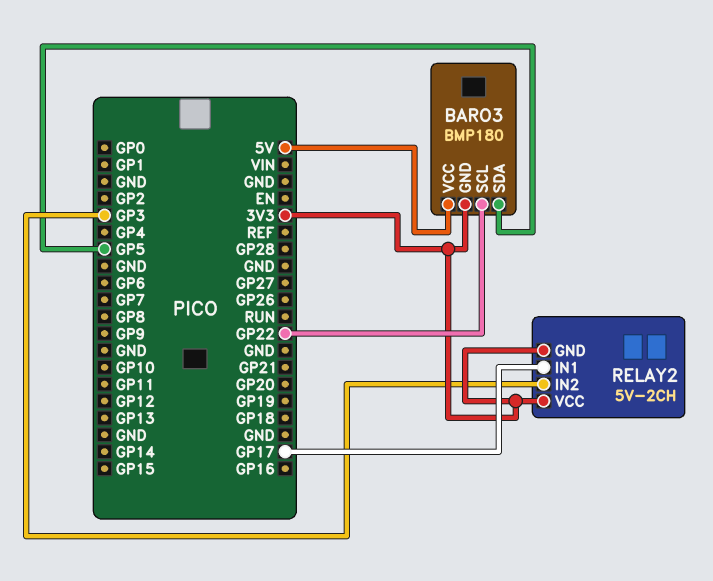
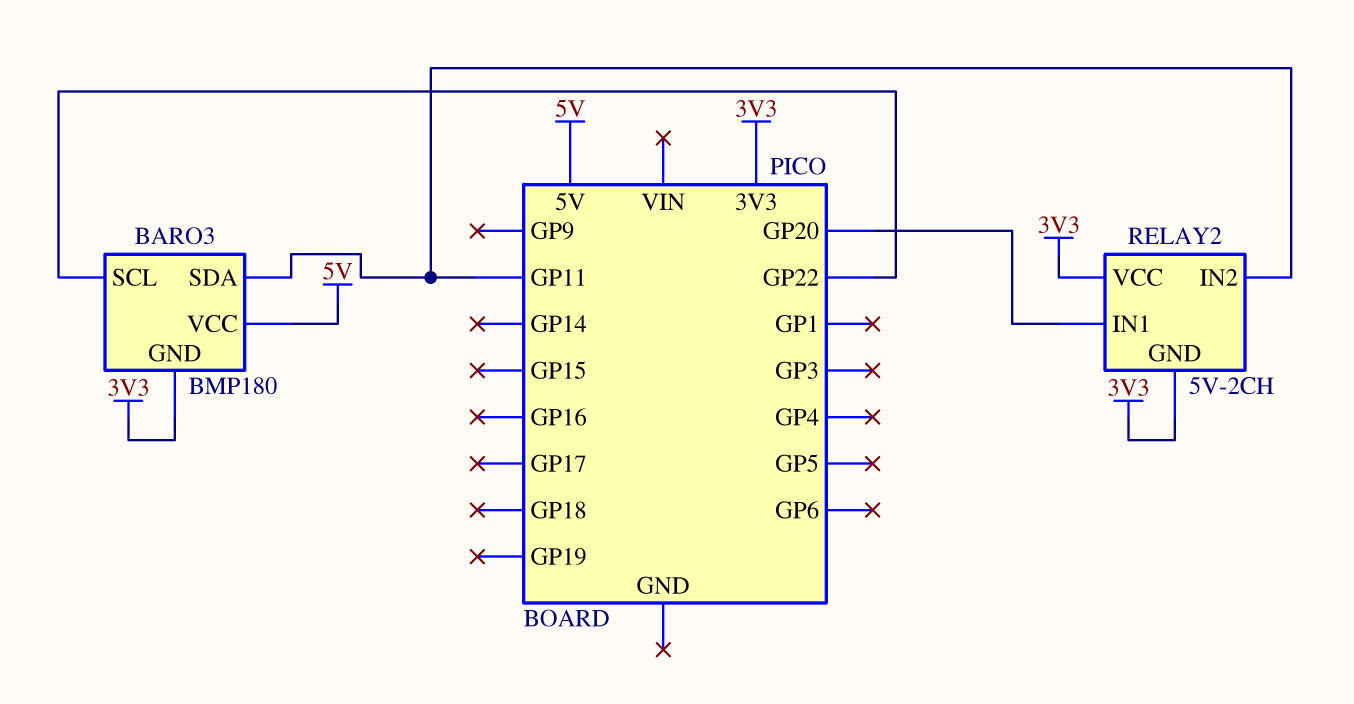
BARO3 pin SDA: GP5 -> GP11
RELAY2 pin IN1: GP17 -> GP20
RELAY2 pin IN2: GP3 -> GP11

